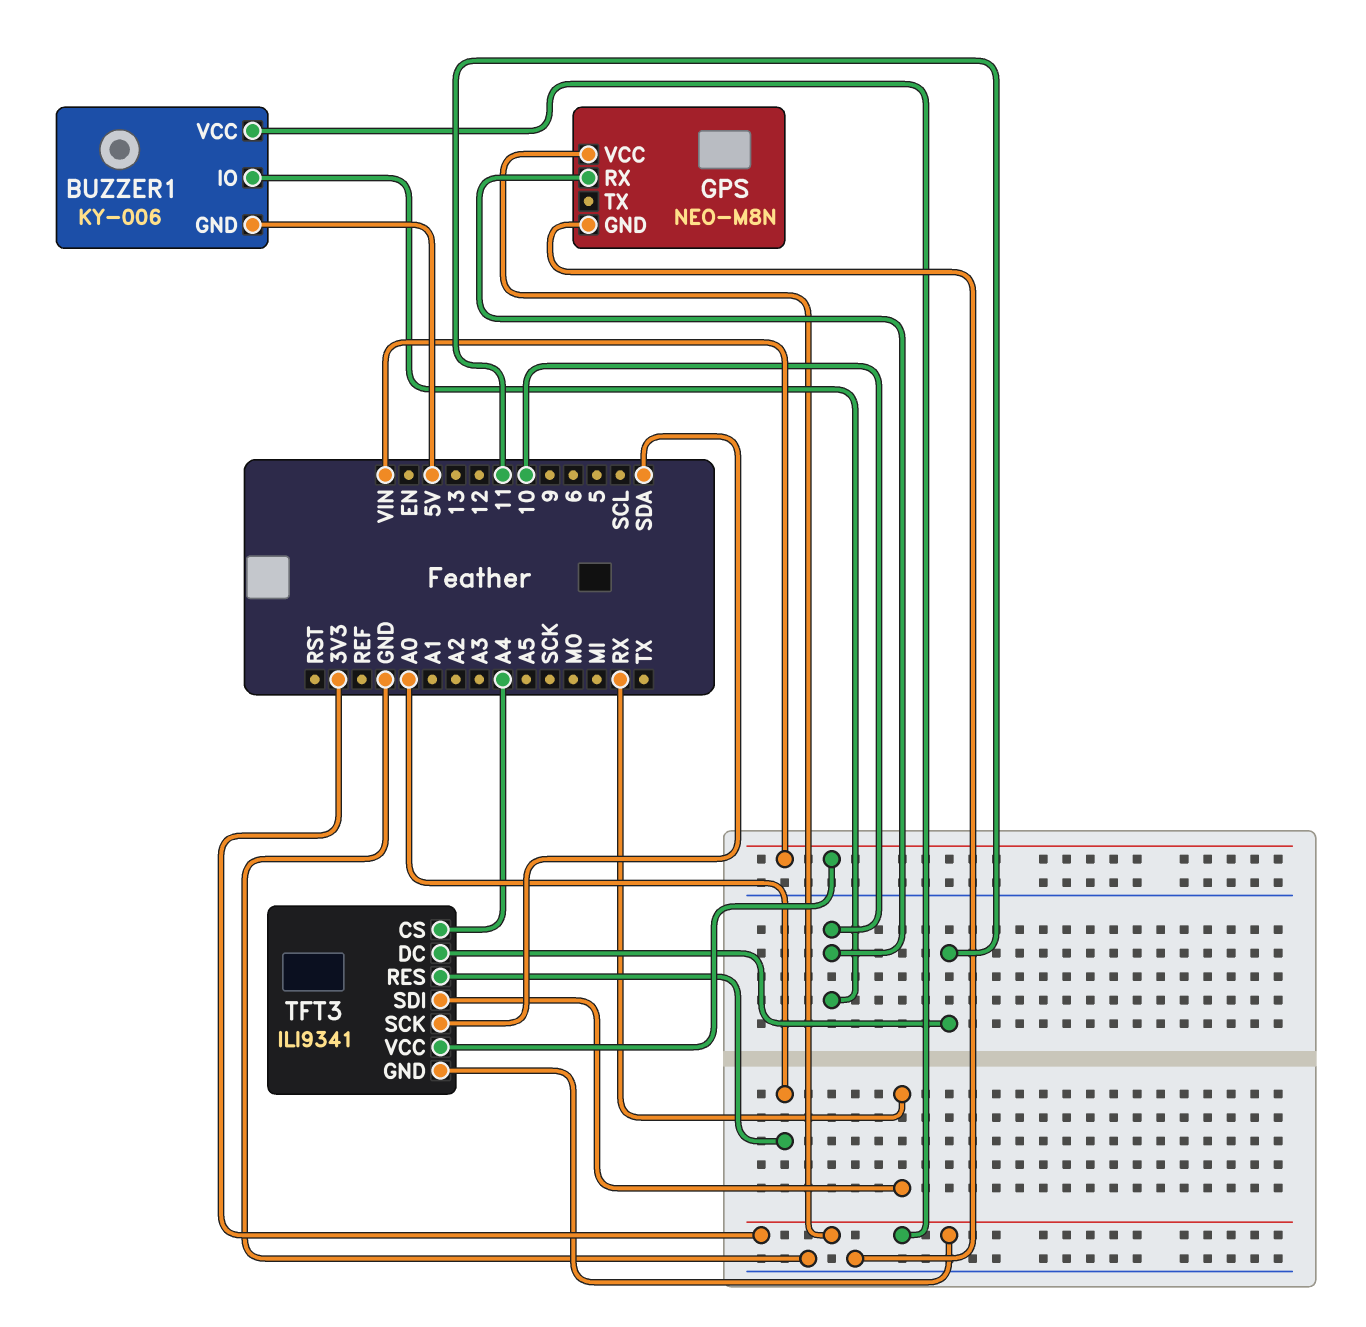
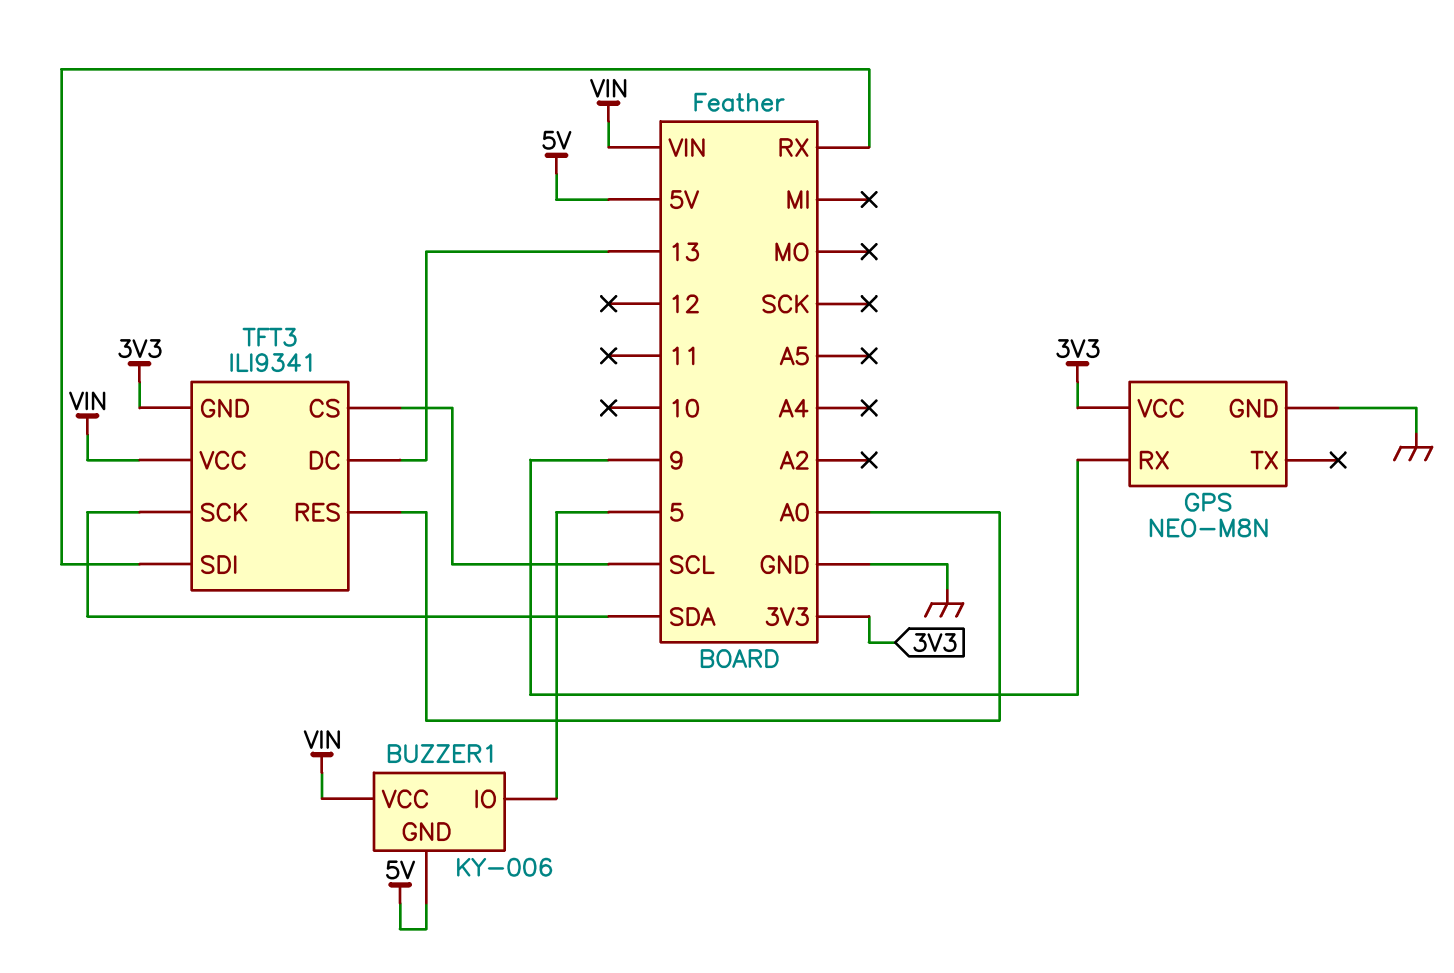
BUZZER1 pin IO: 10 -> 5
BUZZER1 pin VCC: 3V3 -> VIN
GPS pin RX: 10 -> 9
TFT3 pin CS: A4 -> SCL
TFT3 pin DC: 11 -> 13

